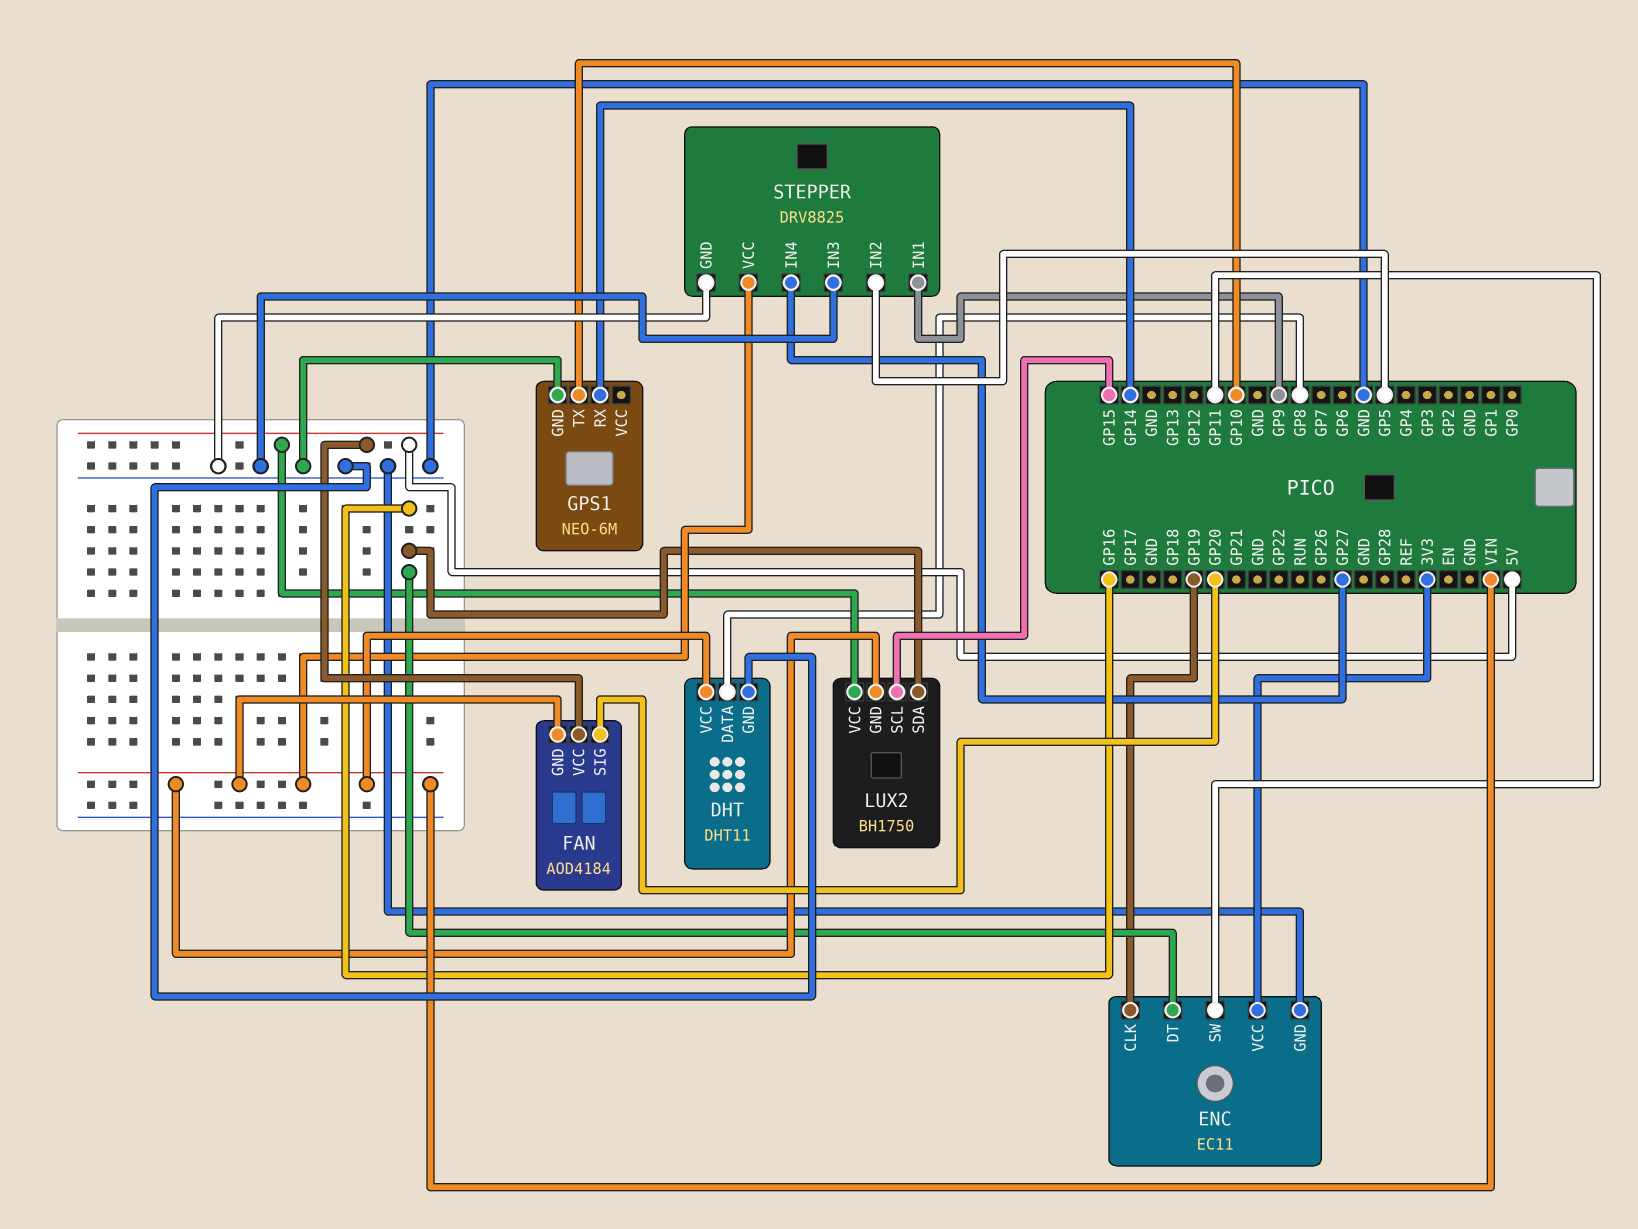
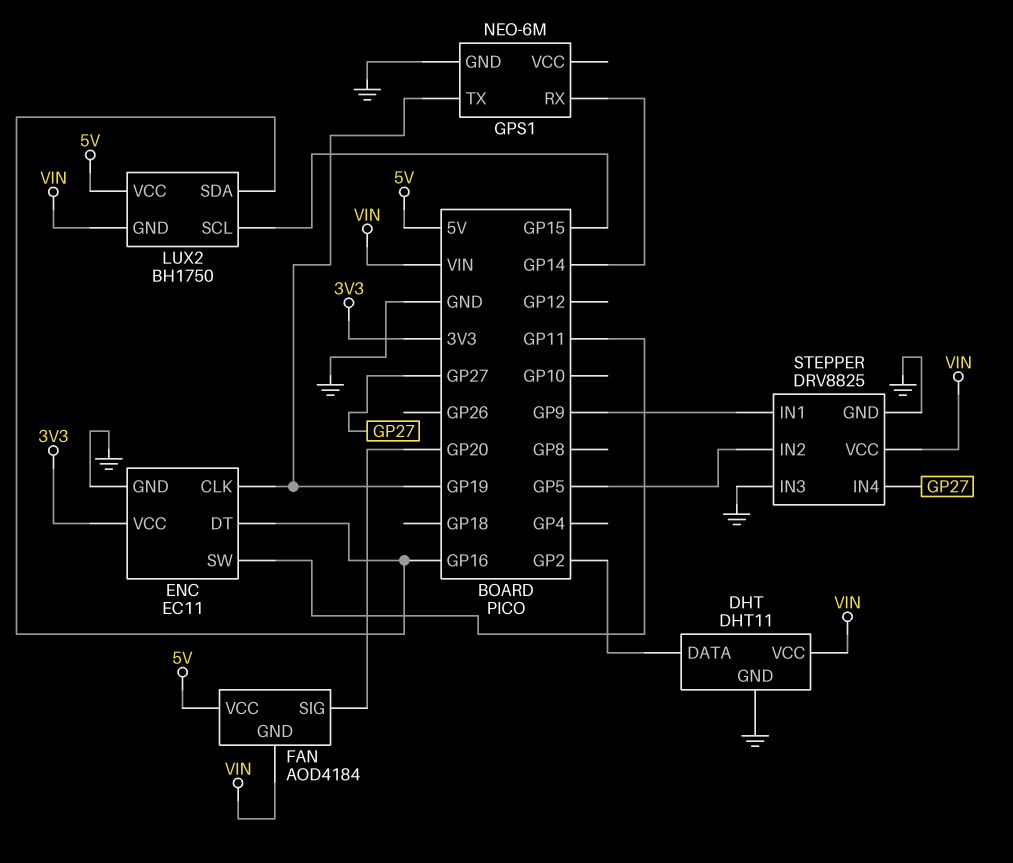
DHT pin DATA: GP8 -> GP2
GPS1 pin TX: GP10 -> GP19

